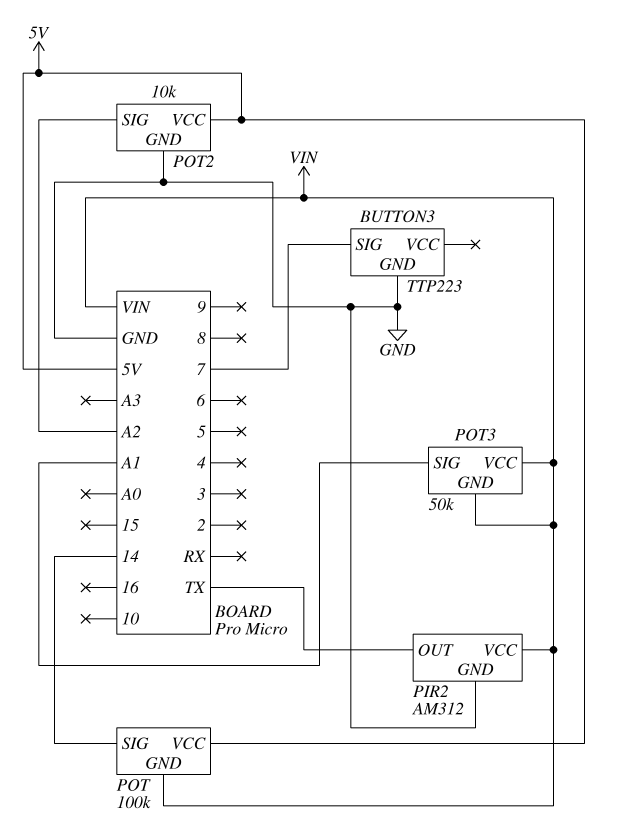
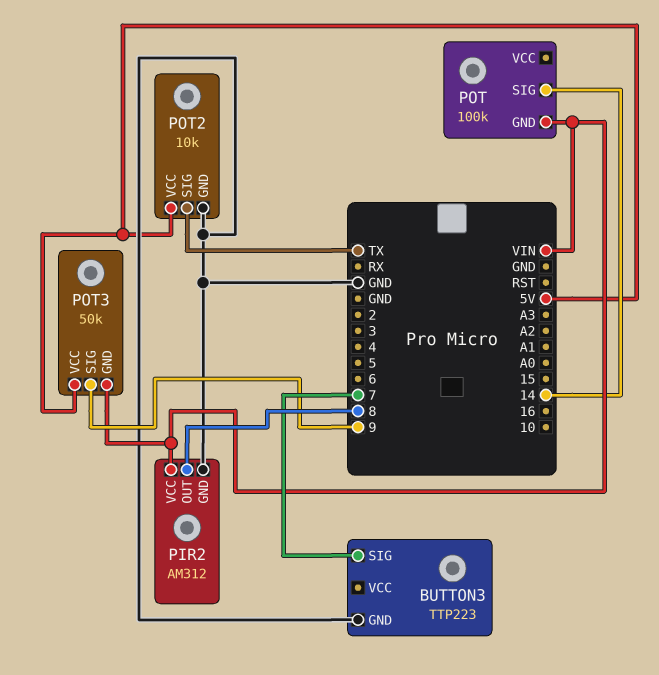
PIR2 pin OUT: TX -> 8
POT pin VCC: 5V -> none
POT2 pin SIG: A2 -> TX
POT3 pin SIG: A1 -> 9
POT3 pin VCC: VIN -> 5V

